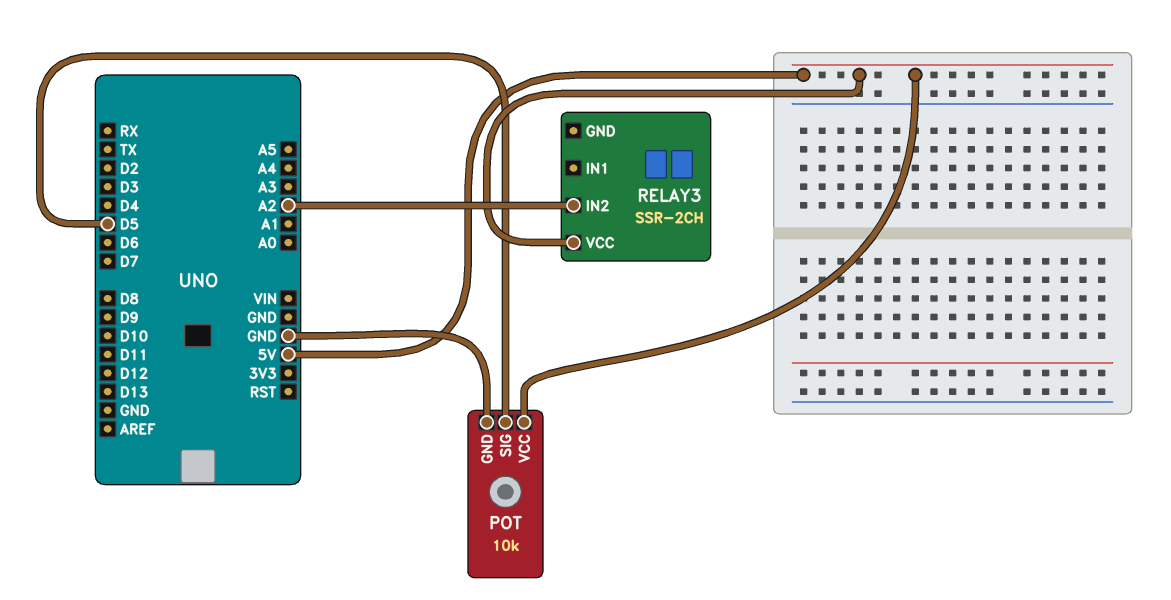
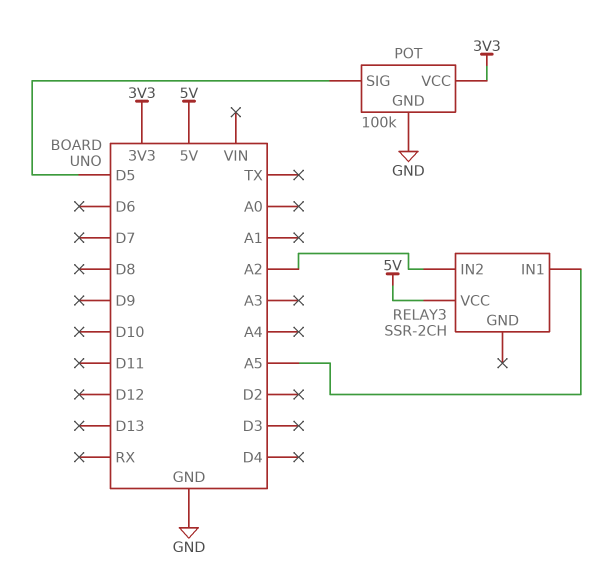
POT: 10k -> 100k
POT pin VCC: 5V -> 3V3
RELAY3 pin IN1: none -> A5

